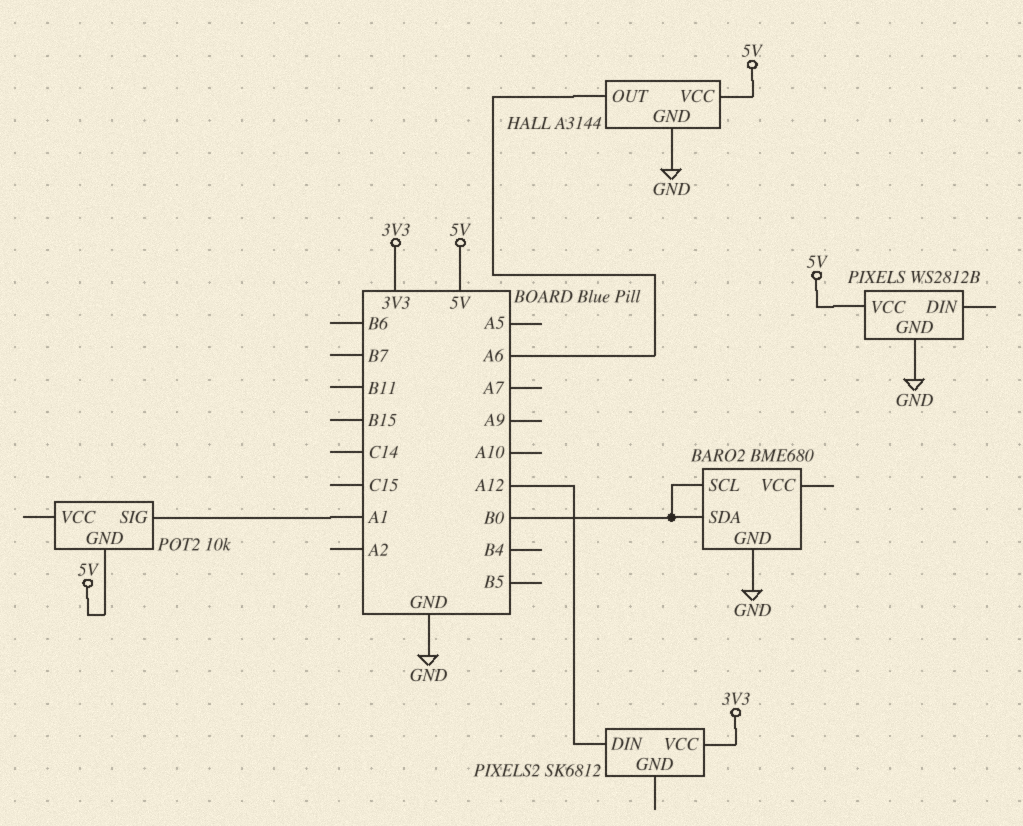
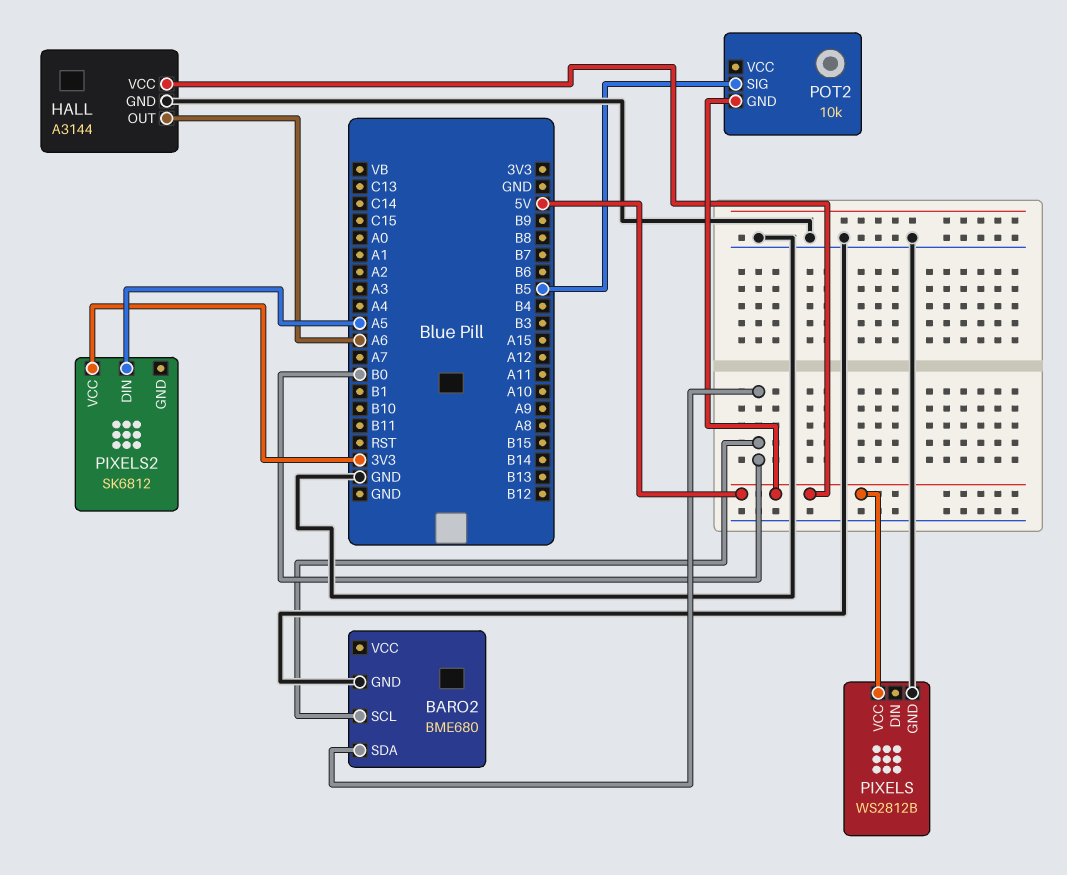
PIXELS2 pin DIN: A12 -> A5
POT2 pin SIG: A1 -> B5

